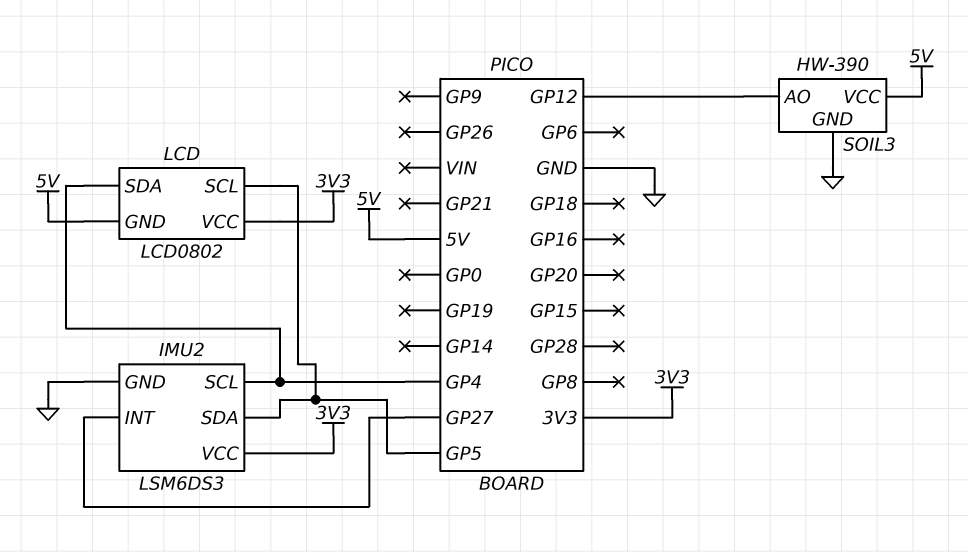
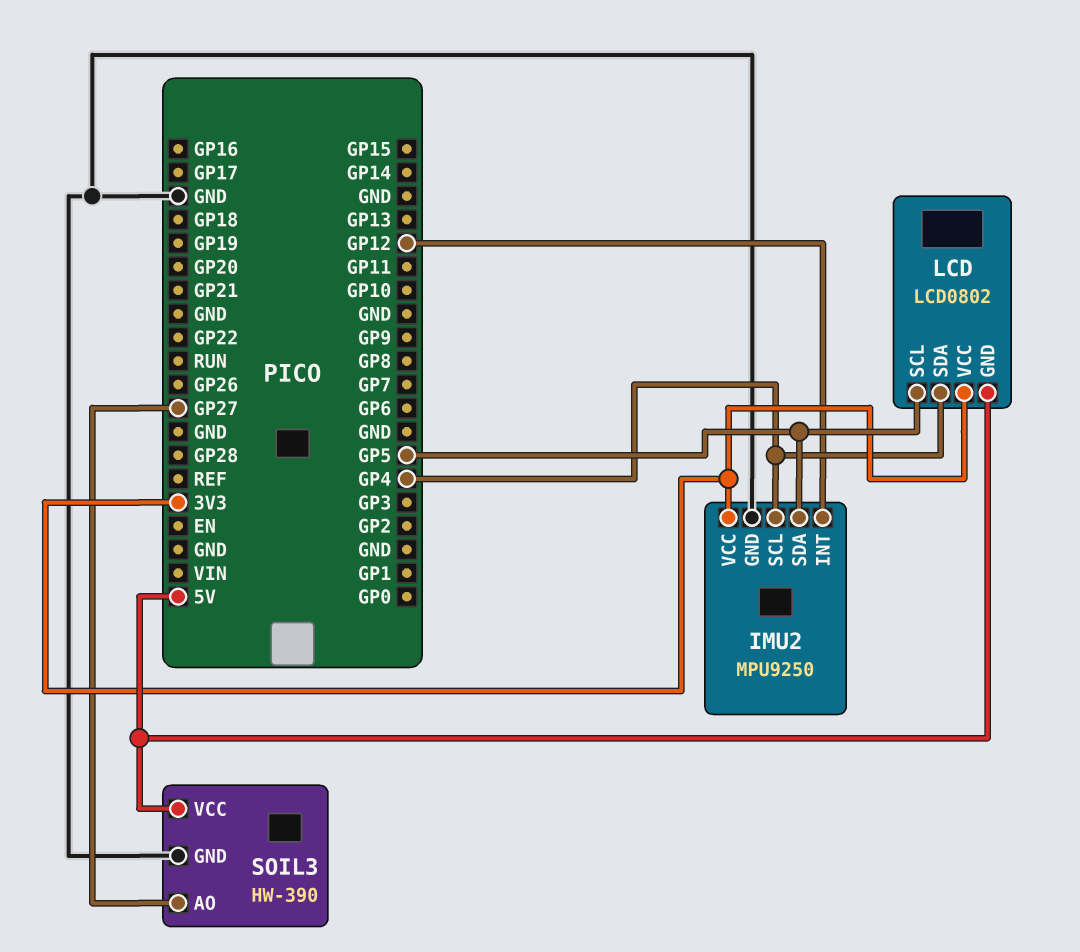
IMU2: LSM6DS3 -> MPU9250
IMU2 pin INT: GP27 -> GP12
SOIL3 pin AO: GP12 -> GP27

